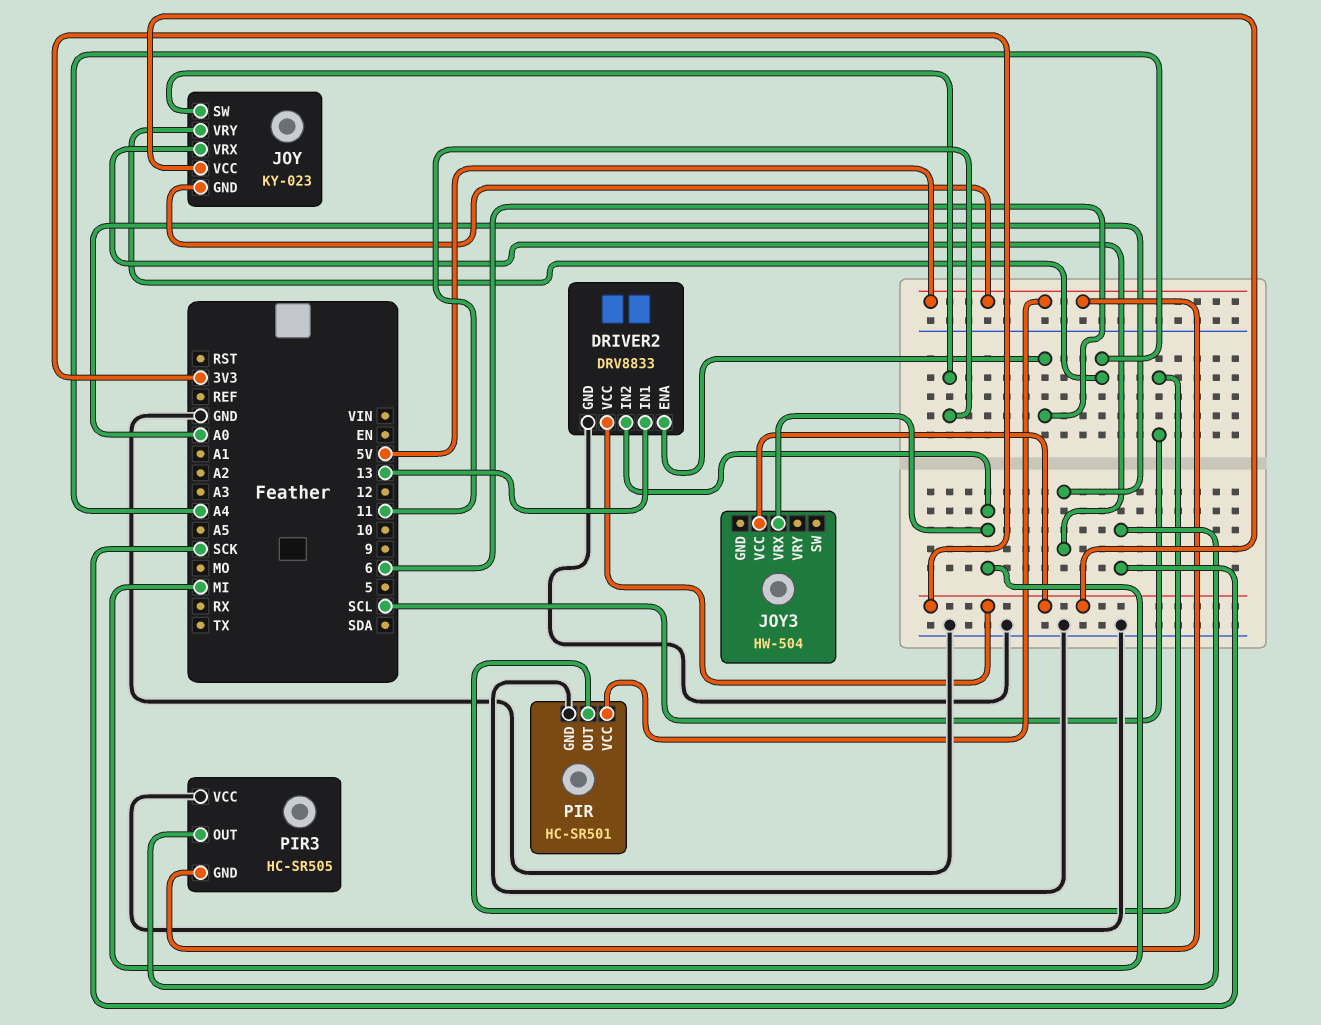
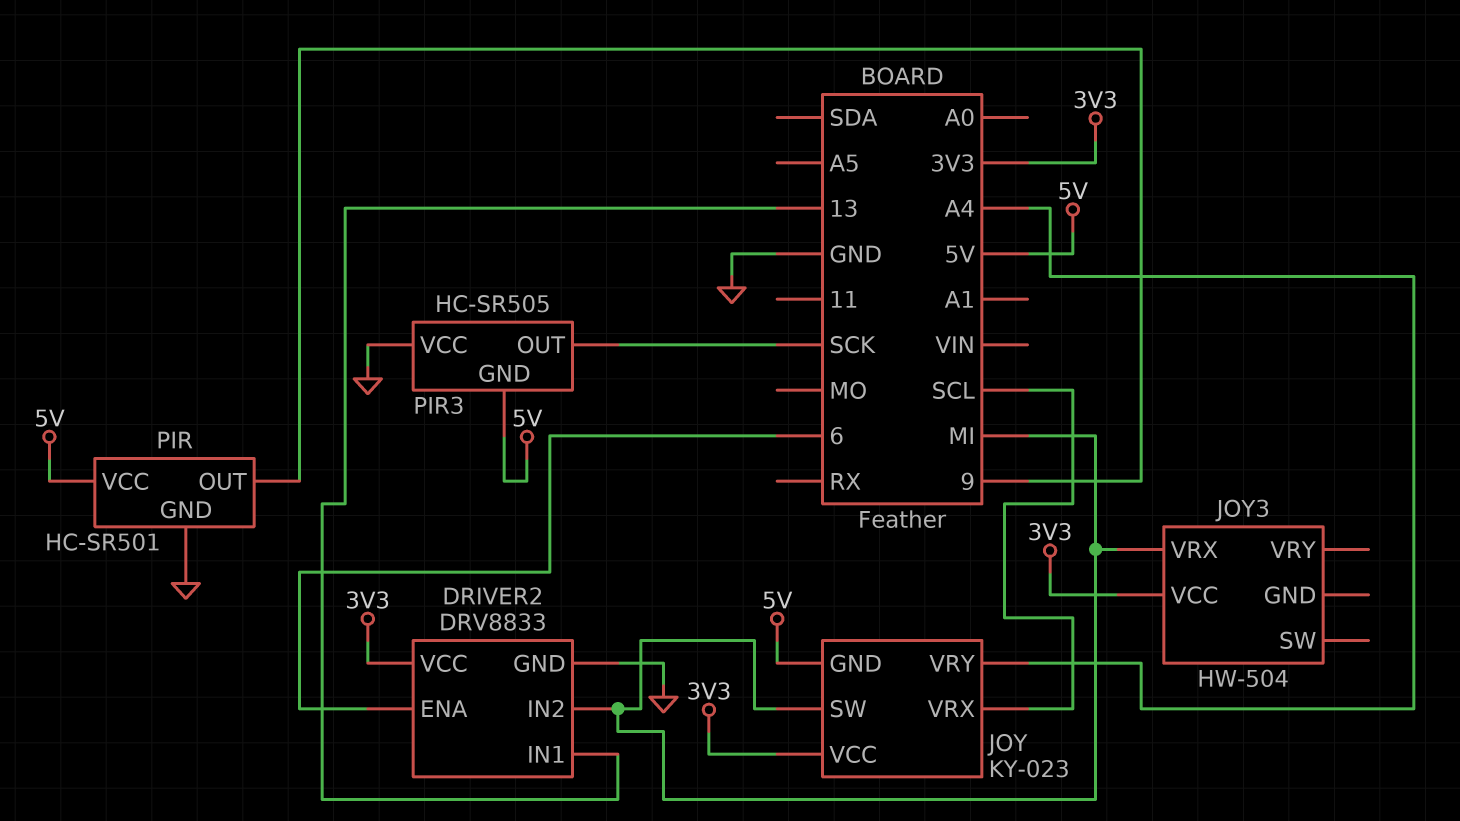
JOY pin SW: 11 -> MI
JOY pin VRX: A0 -> SCL
PIR pin OUT: SCL -> 9

